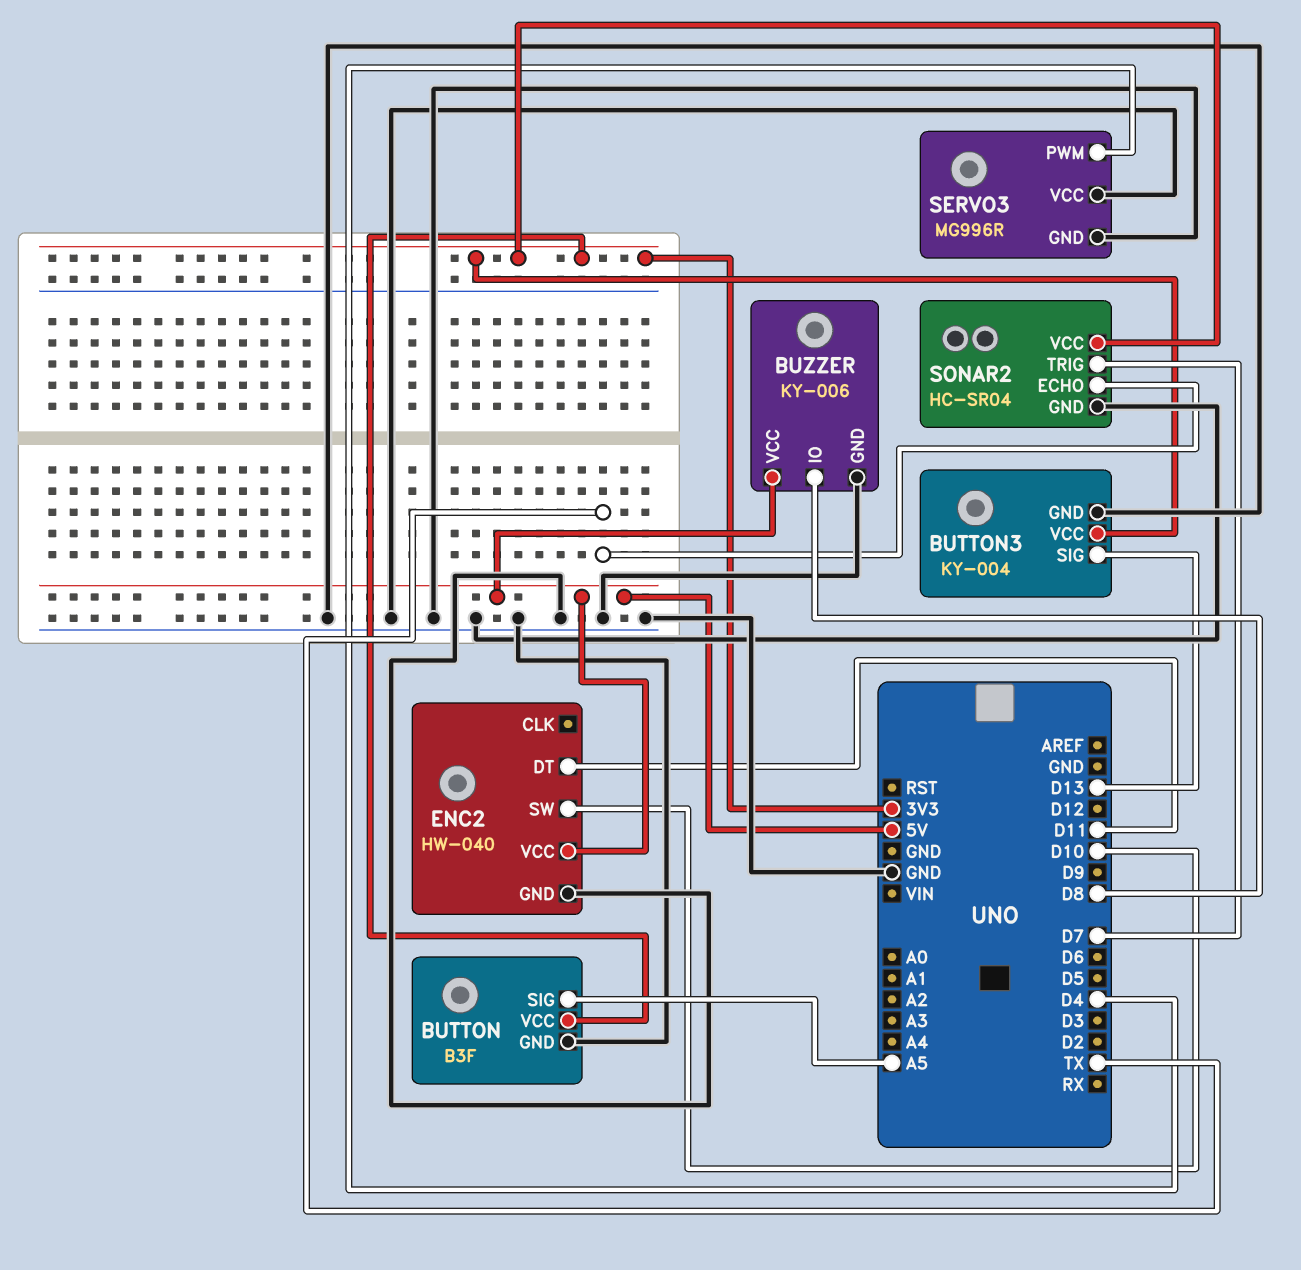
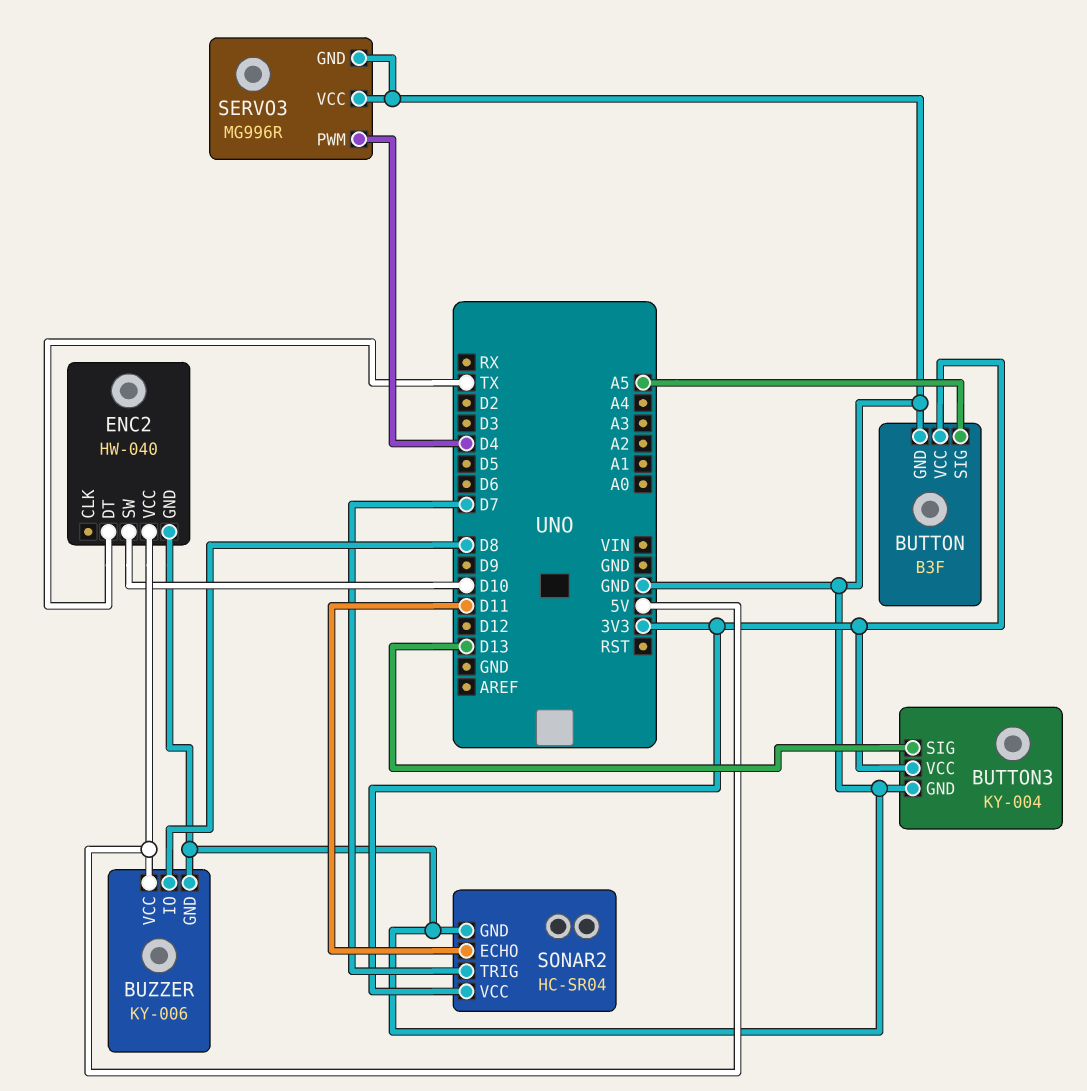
ENC2 pin DT: D11 -> TX
SONAR2 pin ECHO: TX -> D11

